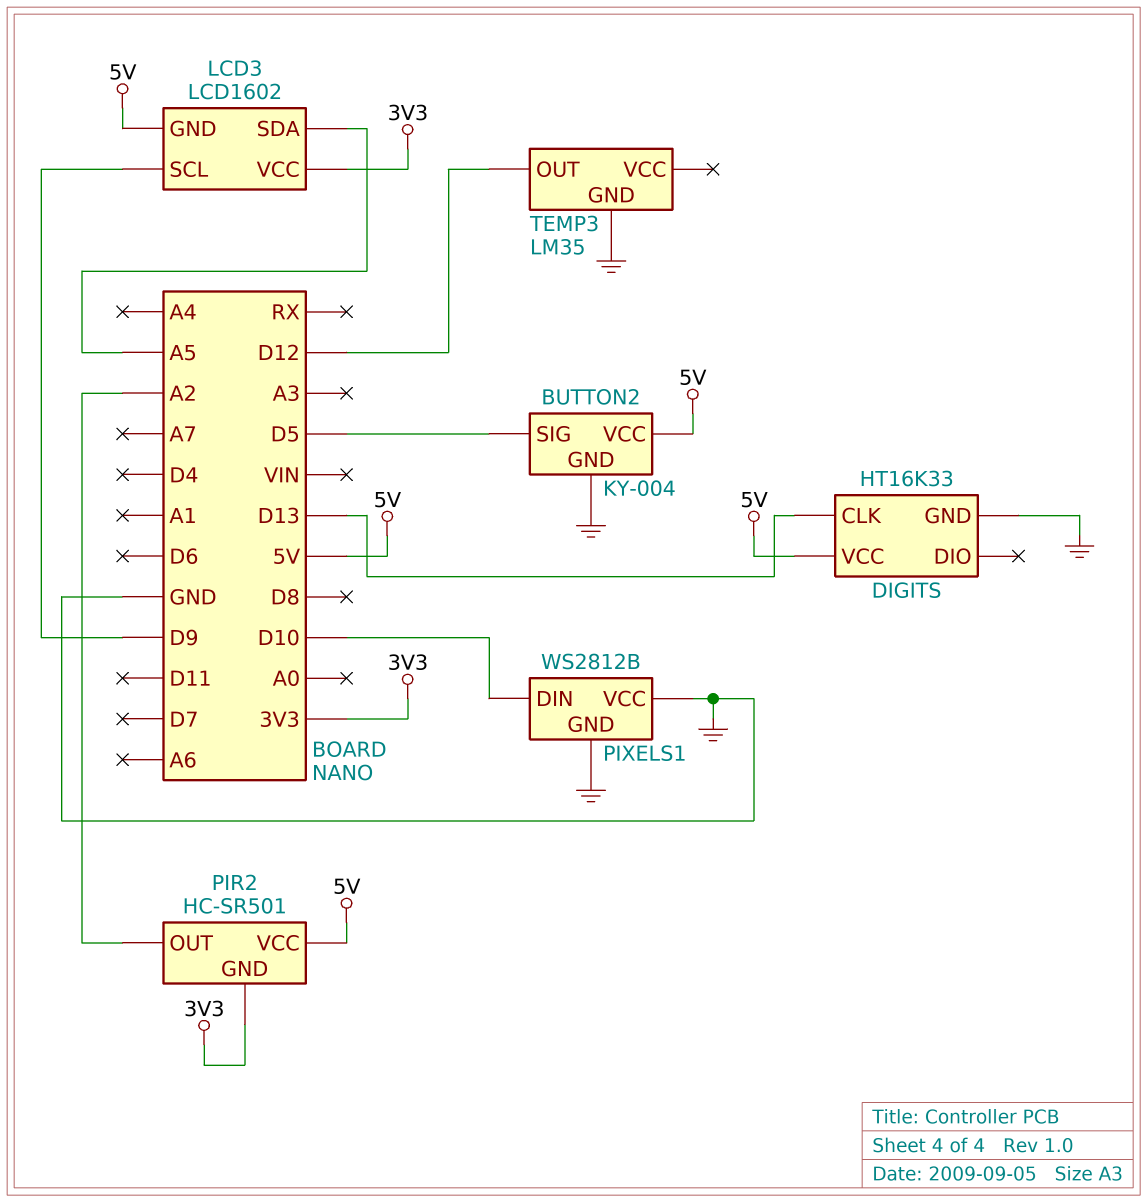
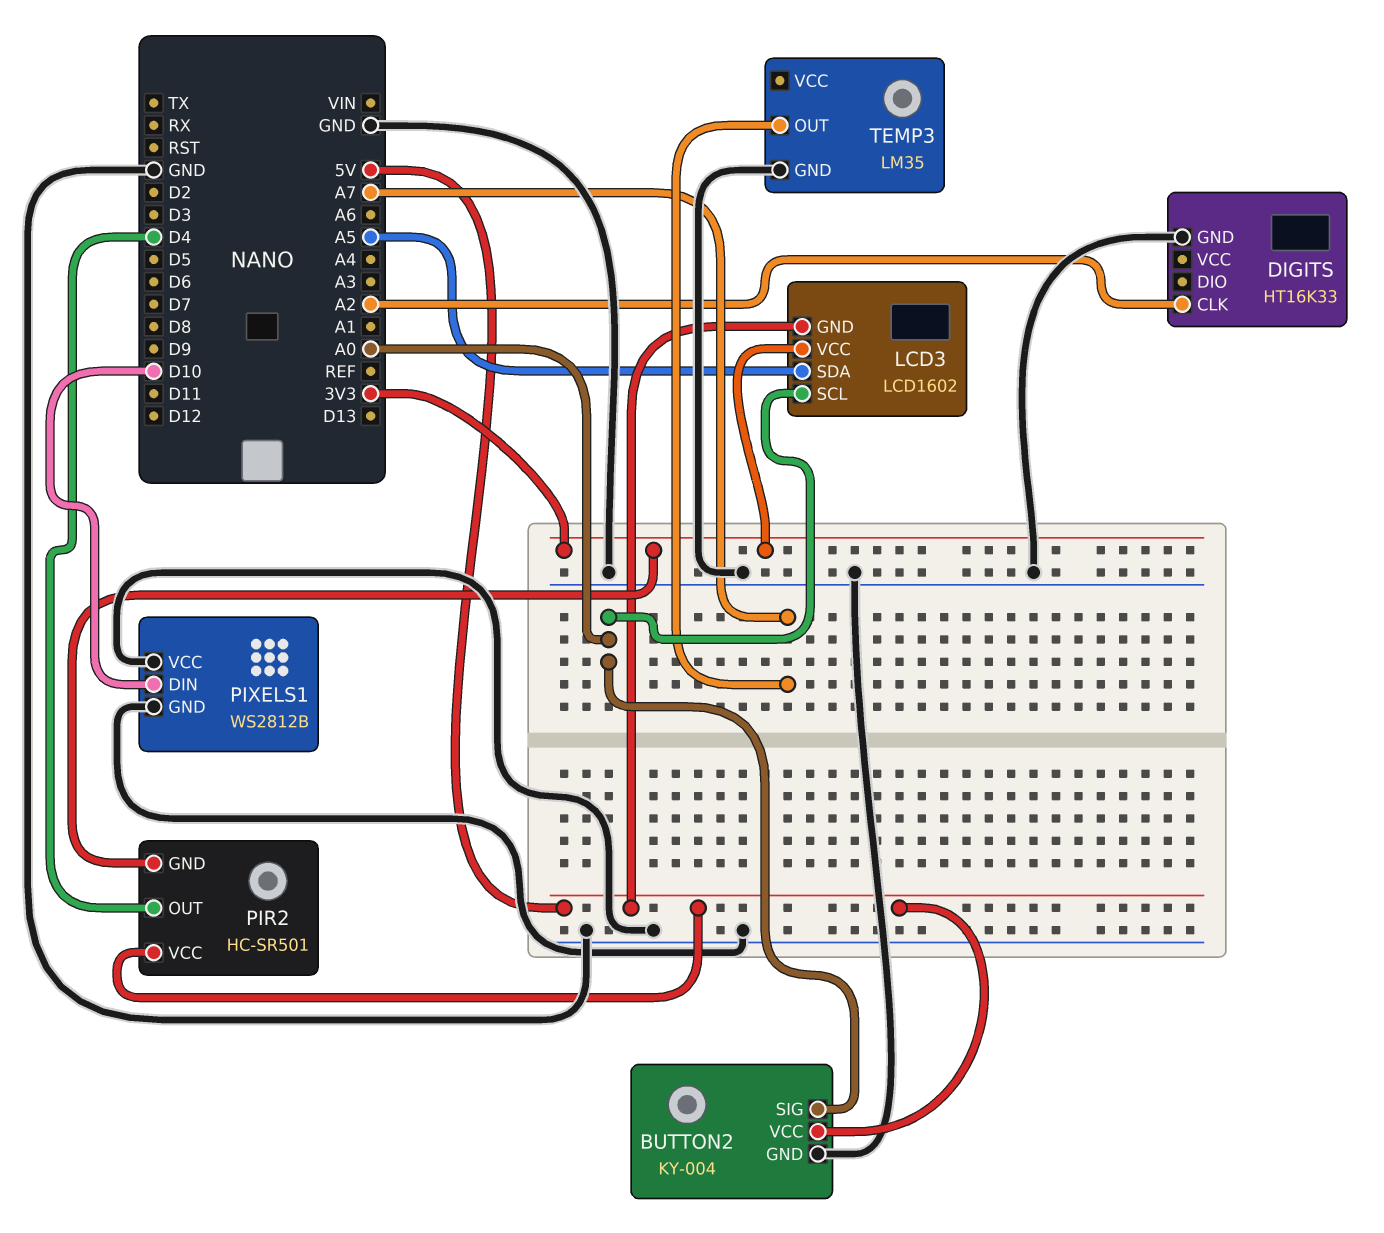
BUTTON2 pin SIG: D5 -> A0
DIGITS pin CLK: D13 -> A2
DIGITS pin VCC: 5V -> none
LCD3 pin SCL: D9 -> A0
PIR2 pin OUT: A2 -> D4
TEMP3 pin OUT: D12 -> A7

